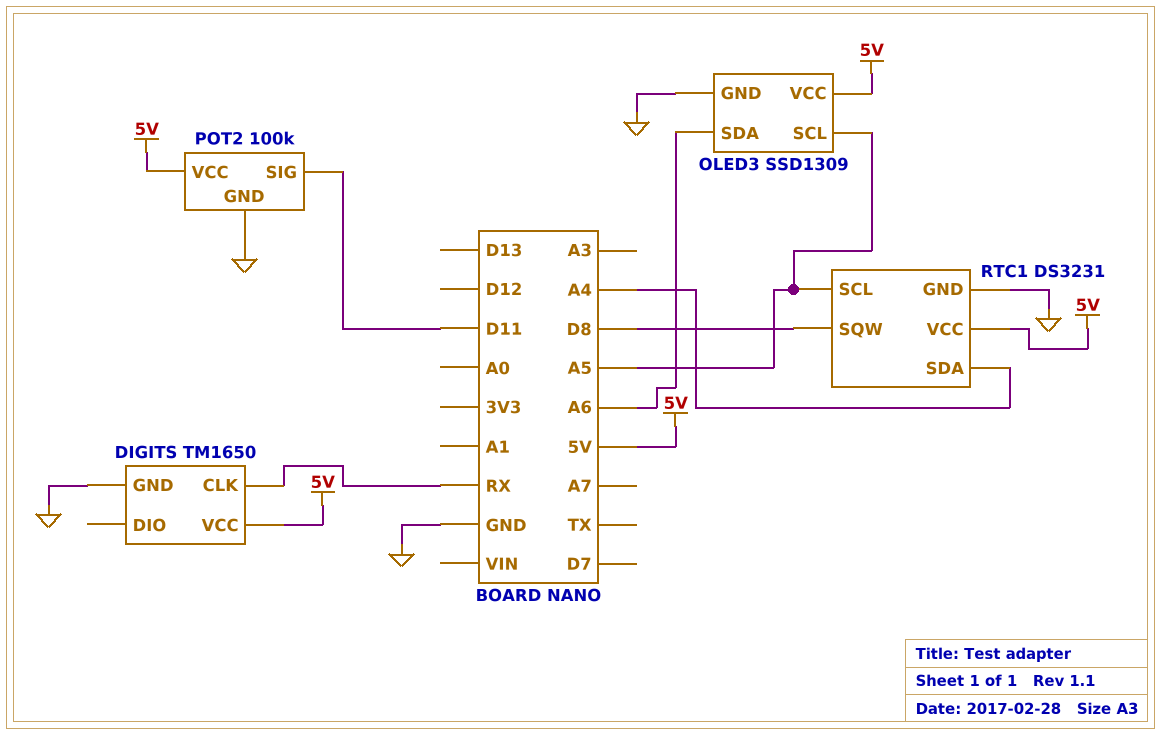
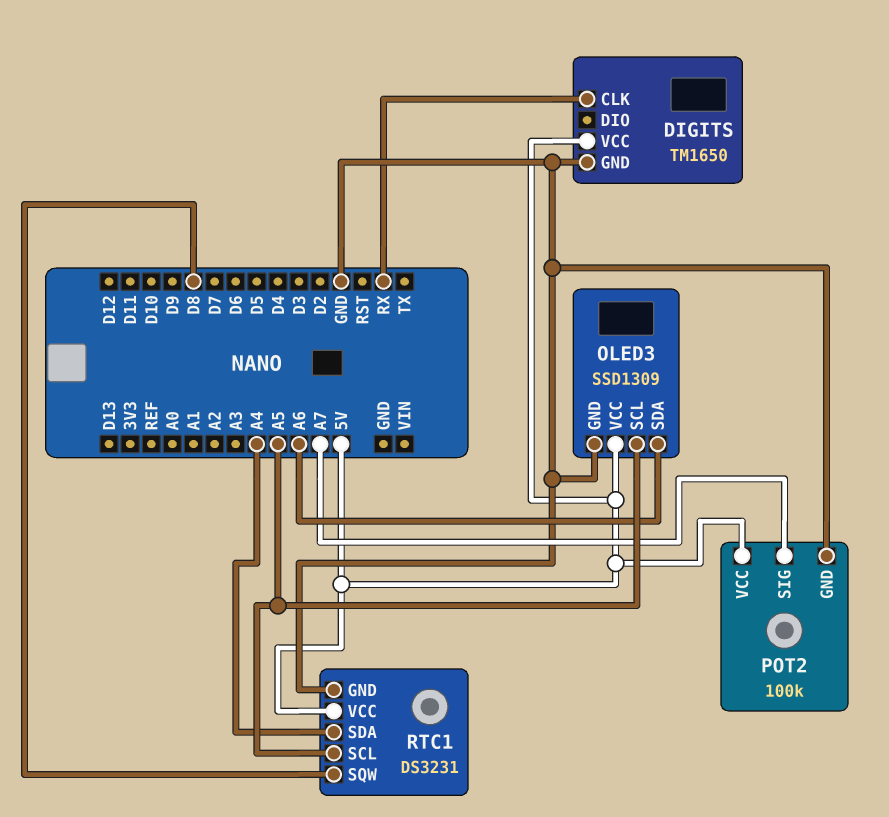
POT2 pin SIG: D11 -> A7

